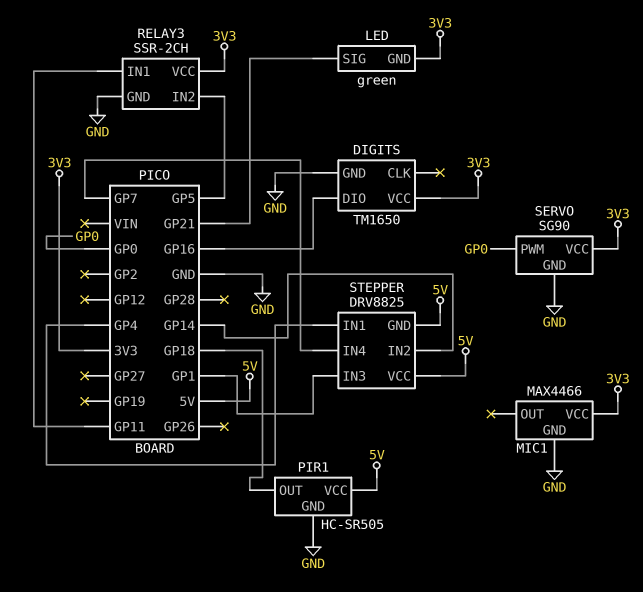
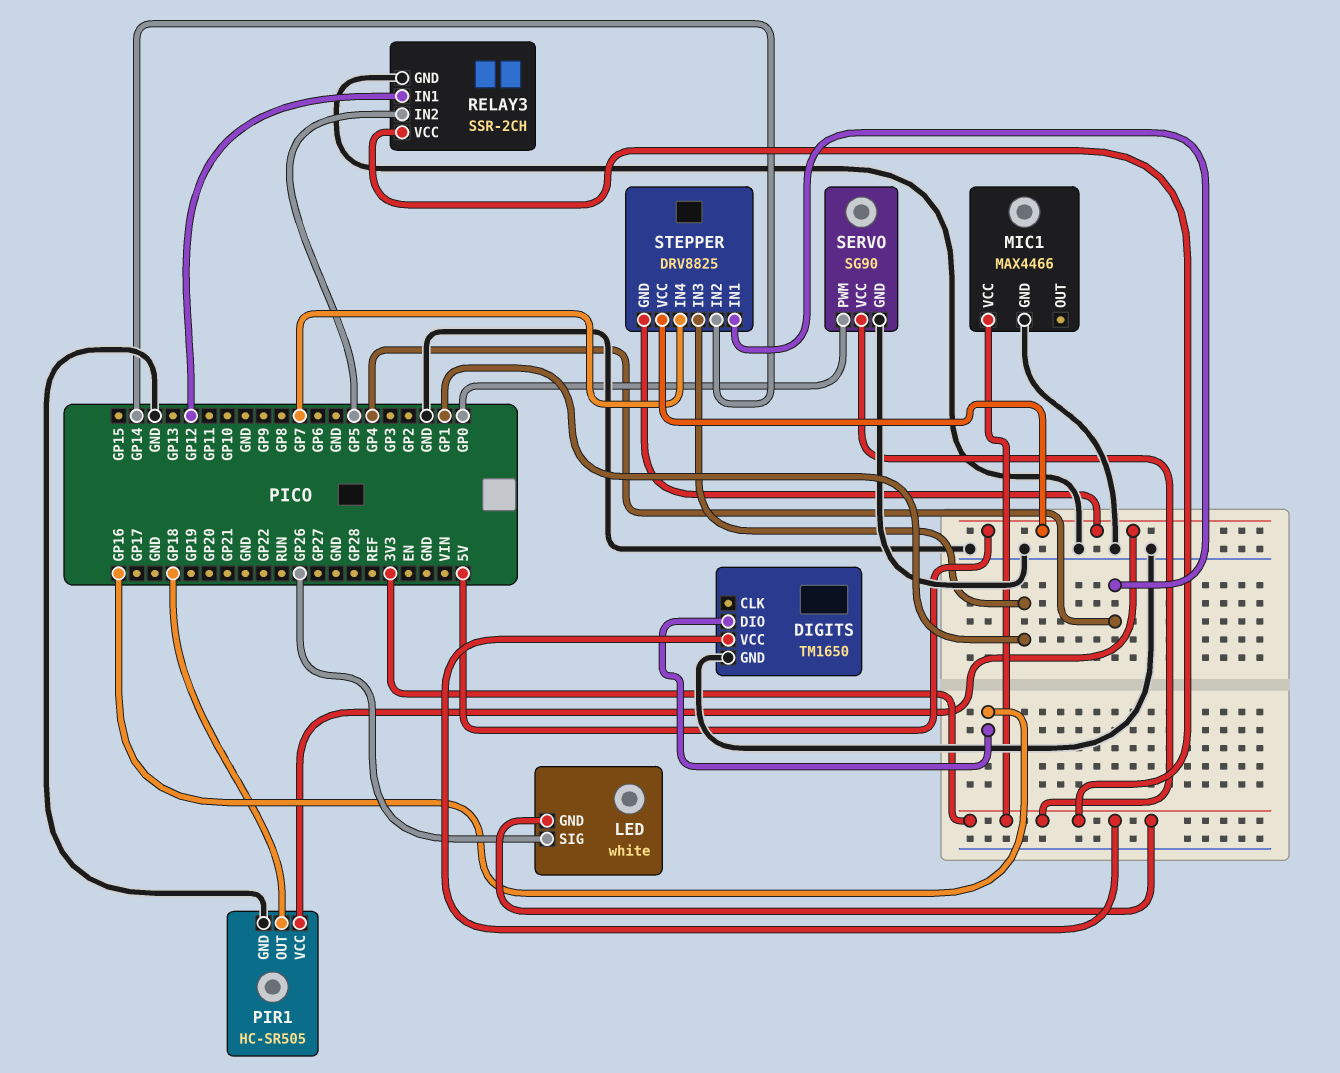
LED: green -> white
LED pin SIG: GP21 -> GP26
RELAY3 pin IN1: GP11 -> GP12

